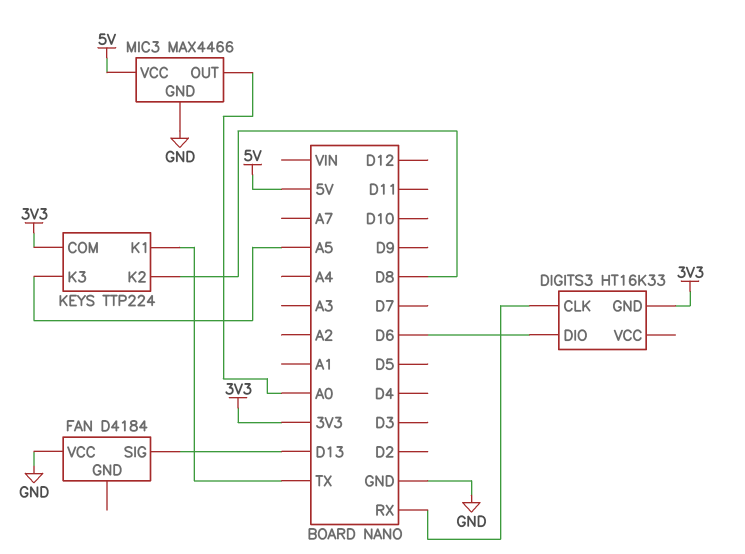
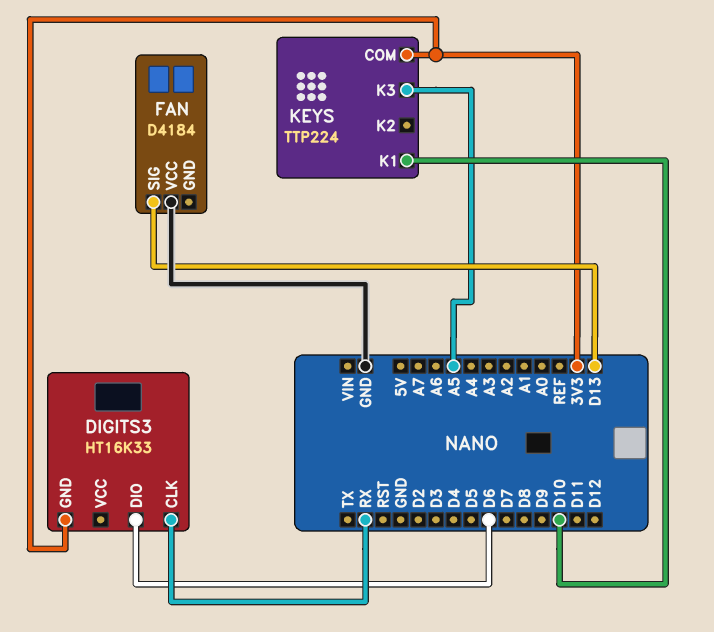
KEYS pin K1: TX -> D10
KEYS pin K2: D8 -> none
MIC3: MAX4466 -> none
MIC3 pin GND: GND -> none
MIC3 pin OUT: A0 -> none
MIC3 pin VCC: 5V -> none

